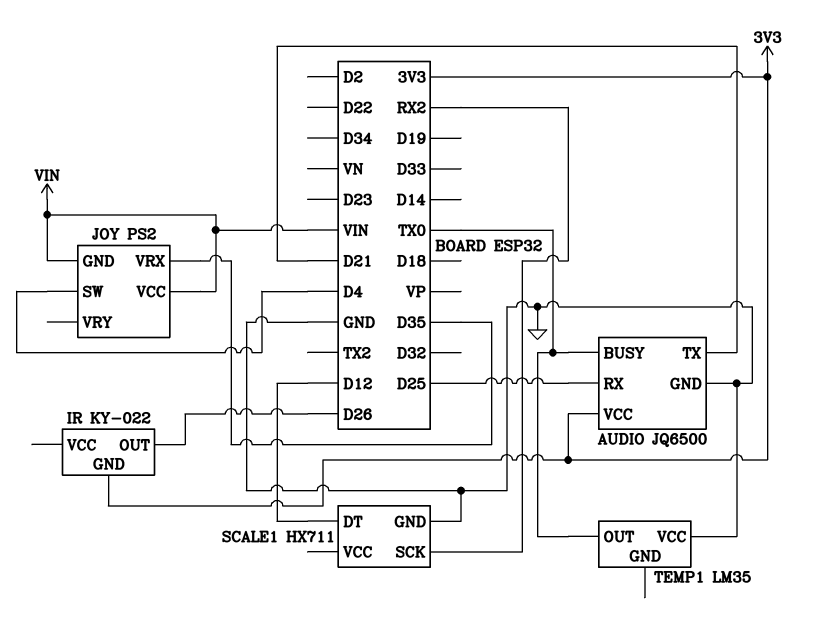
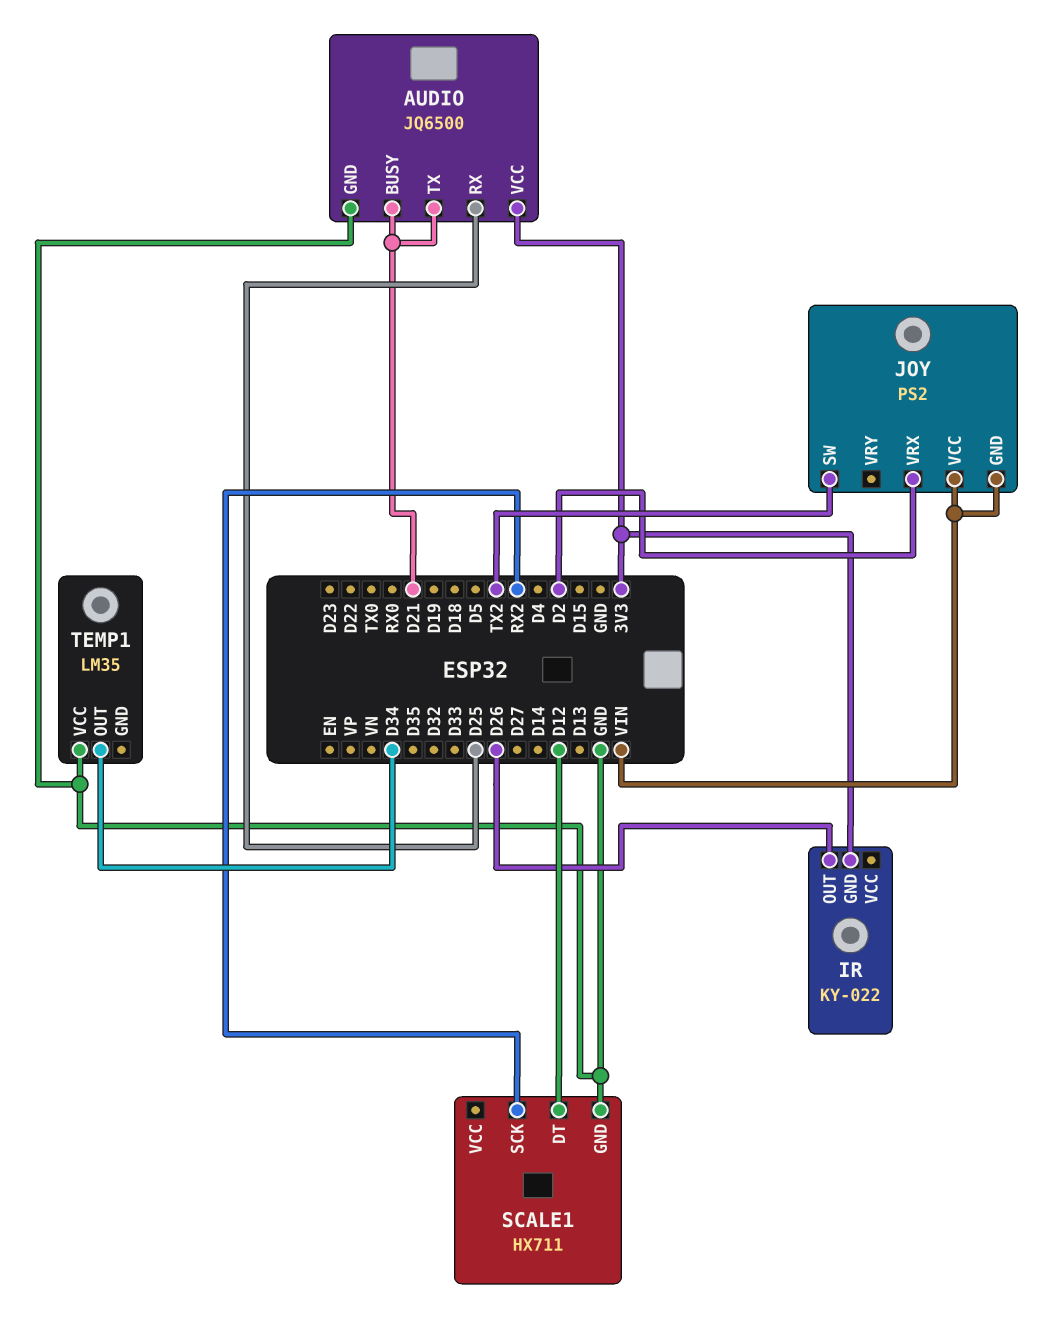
AUDIO pin BUSY: TX0 -> D21
JOY pin SW: D4 -> TX2
JOY pin VRX: D35 -> D2
TEMP1 pin OUT: TX0 -> D34

